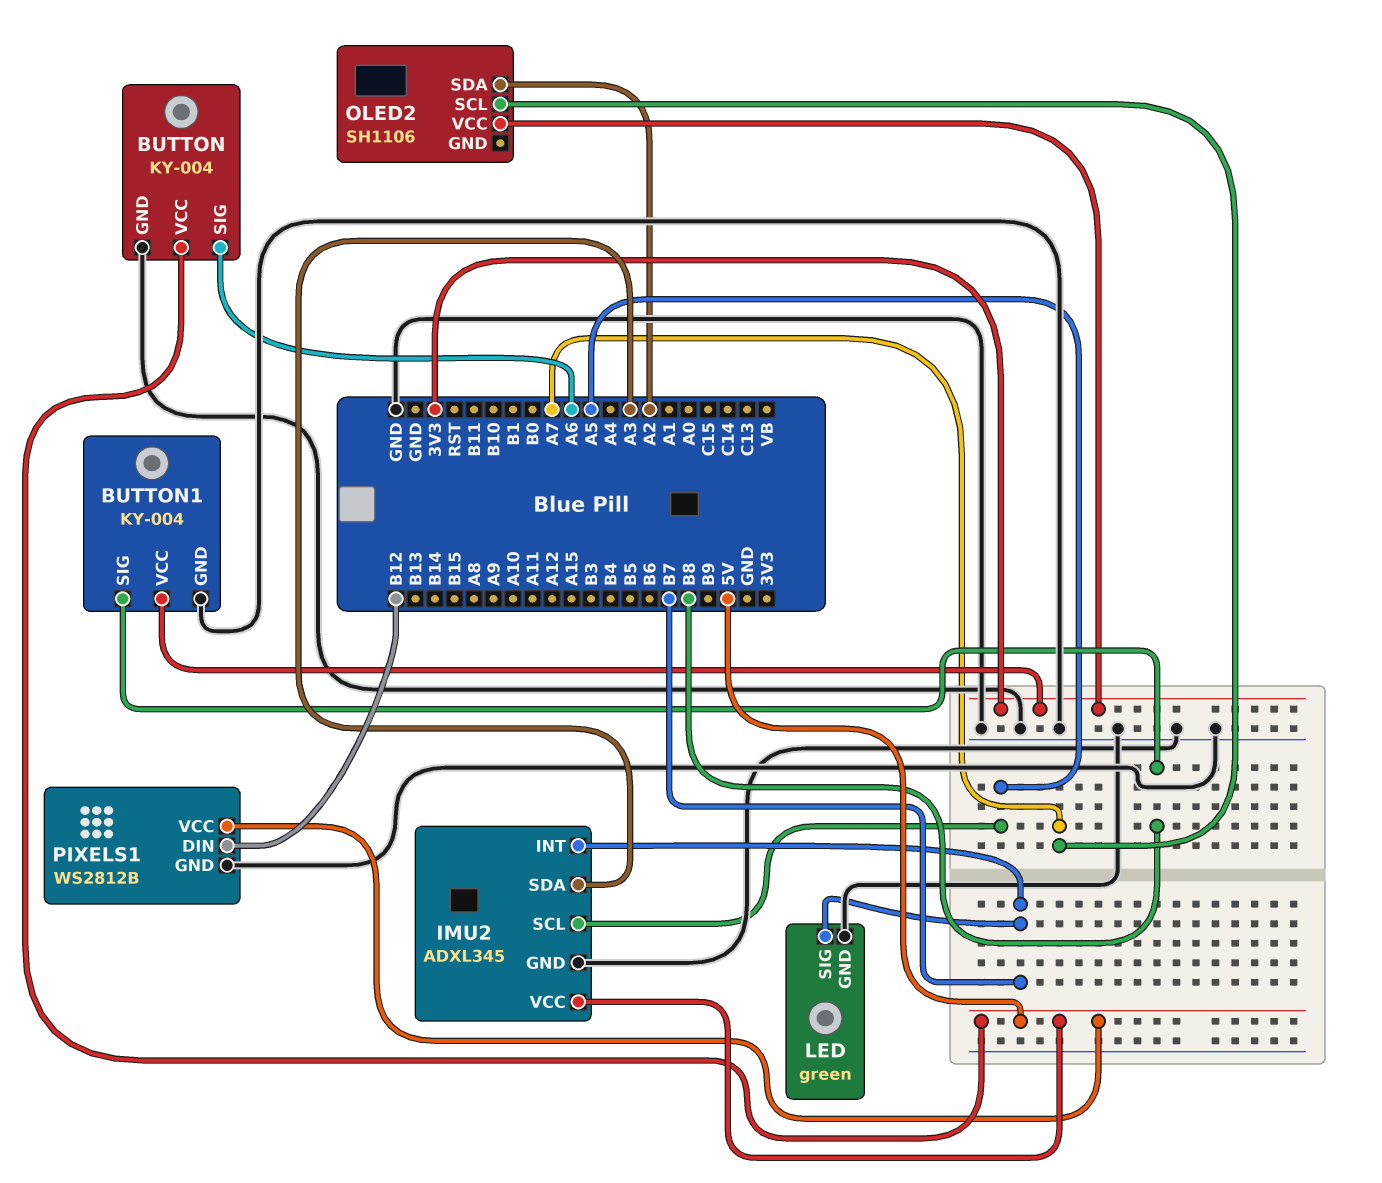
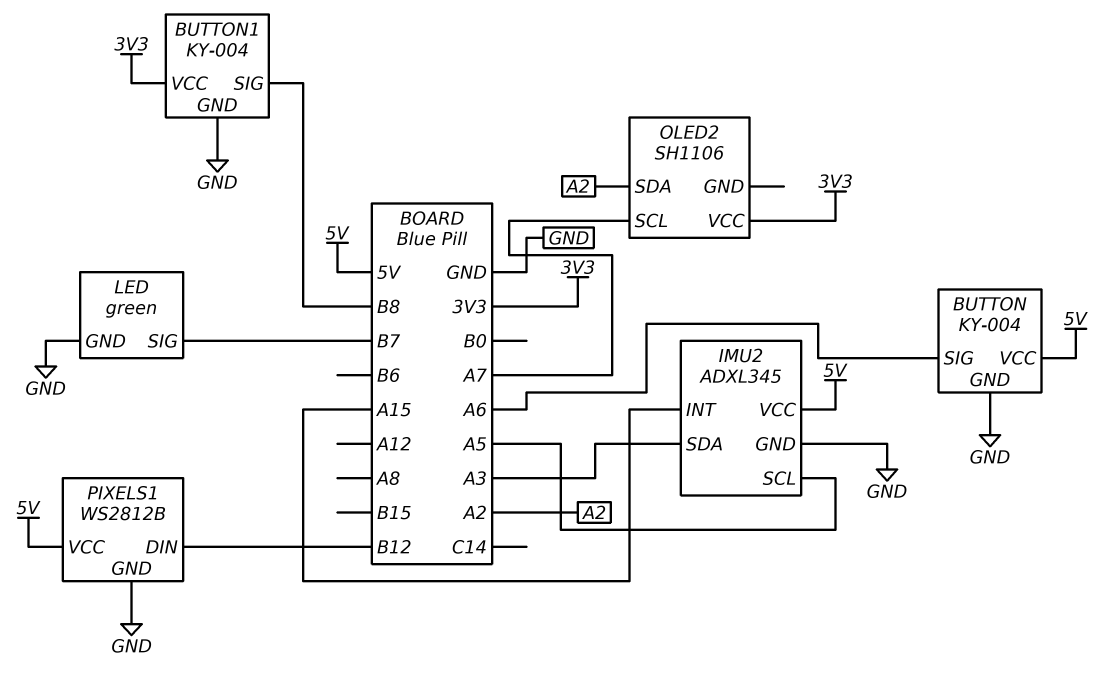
IMU2 pin INT: B7 -> A15

